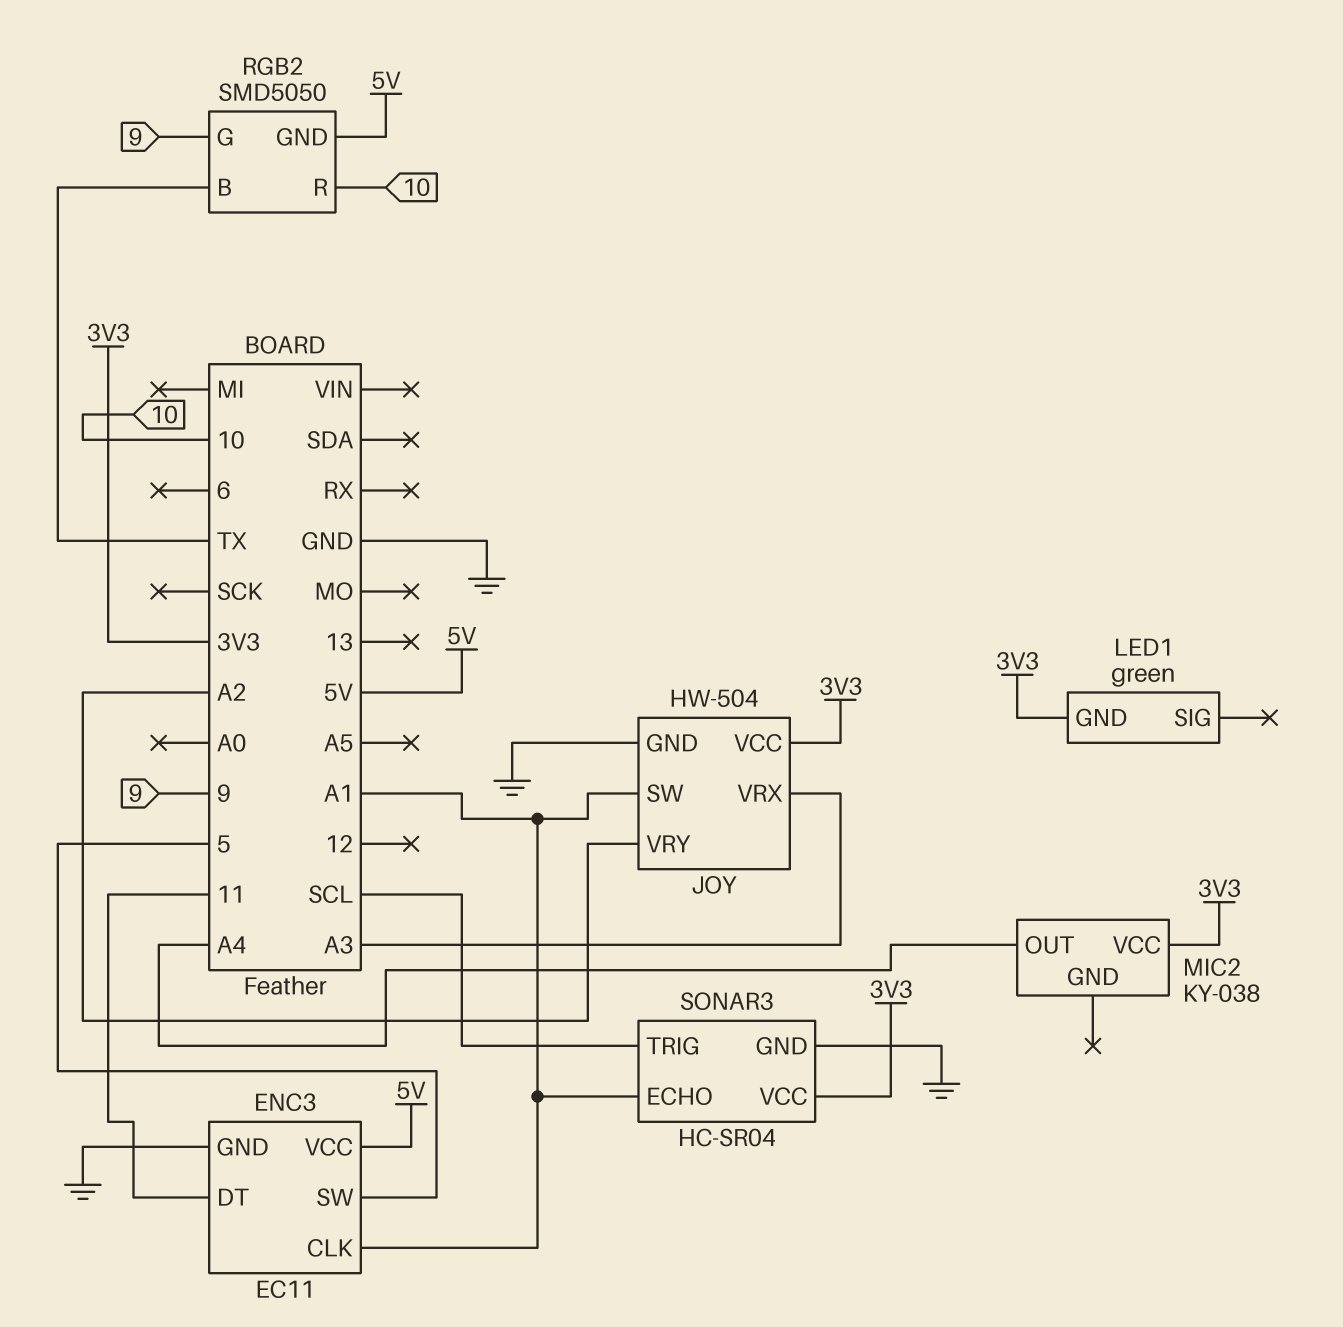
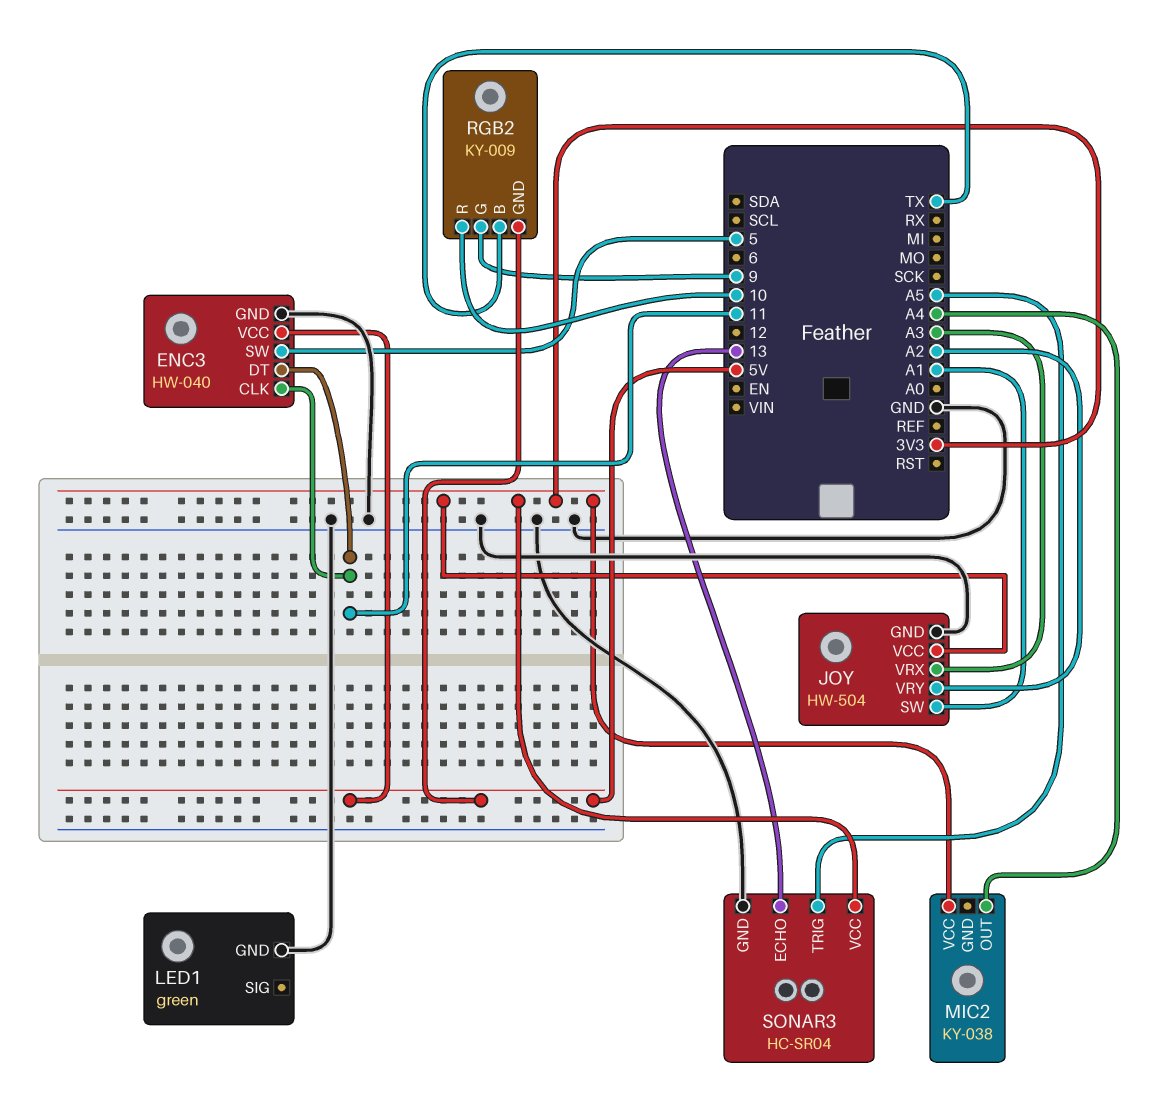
ENC3: EC11 -> HW-040
ENC3 pin CLK: A1 -> 11
LED1 pin GND: 3V3 -> GND
RGB2: SMD5050 -> KY-009
SONAR3 pin ECHO: A1 -> 13
SONAR3 pin TRIG: SCL -> A5

